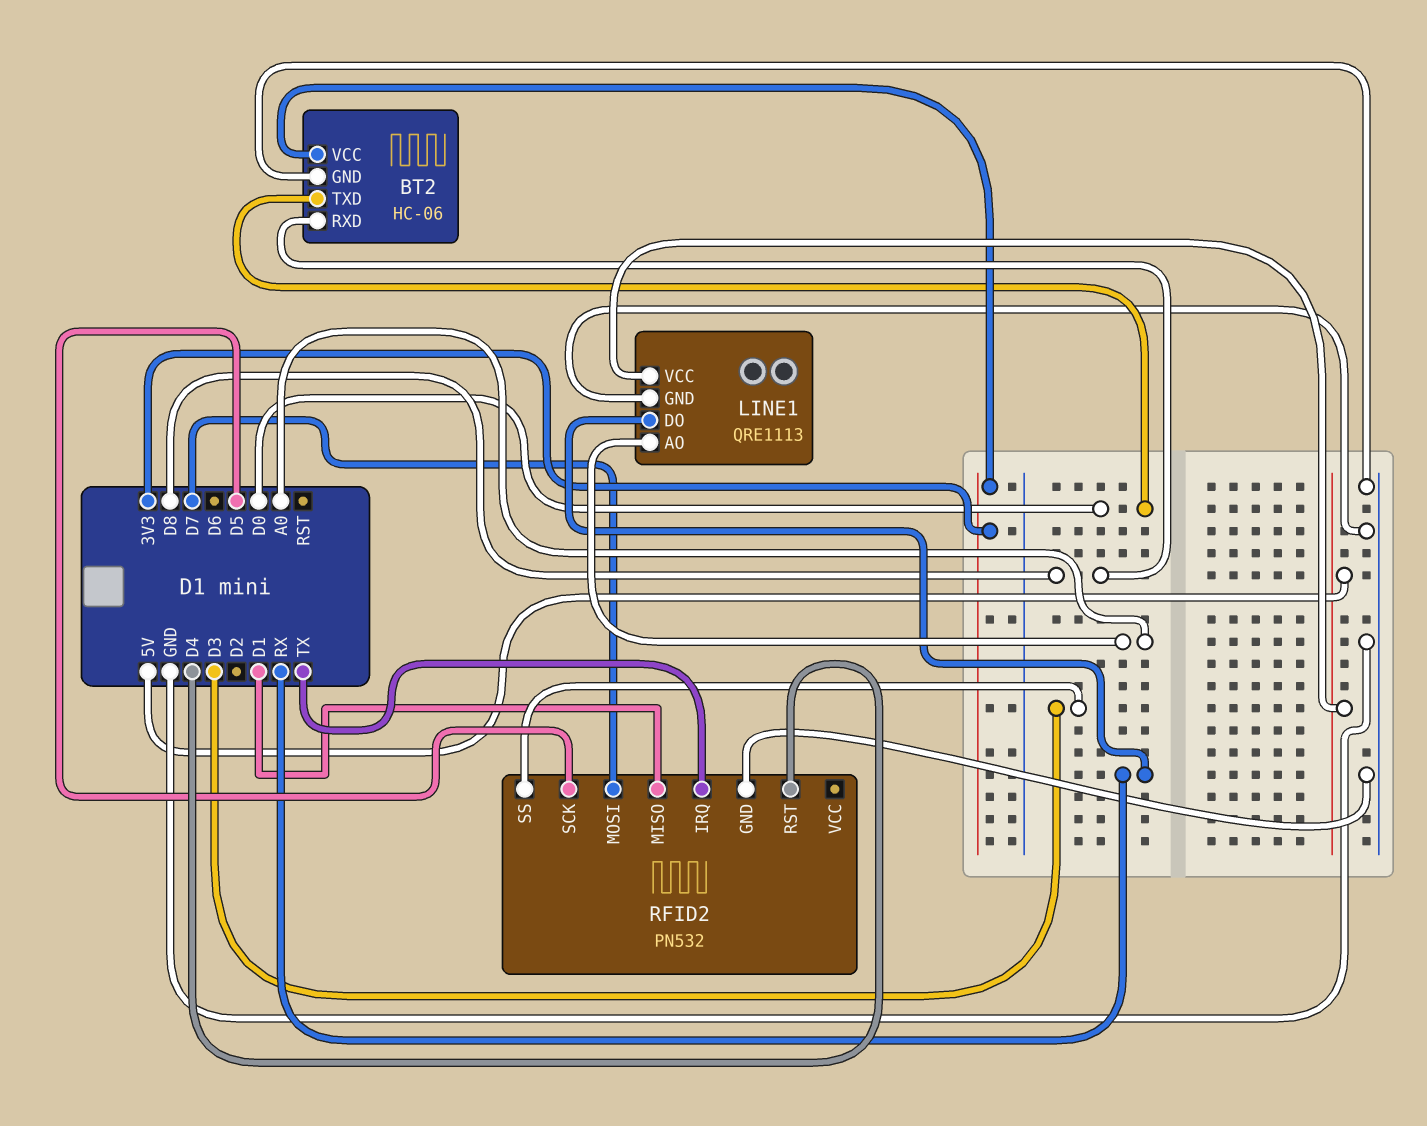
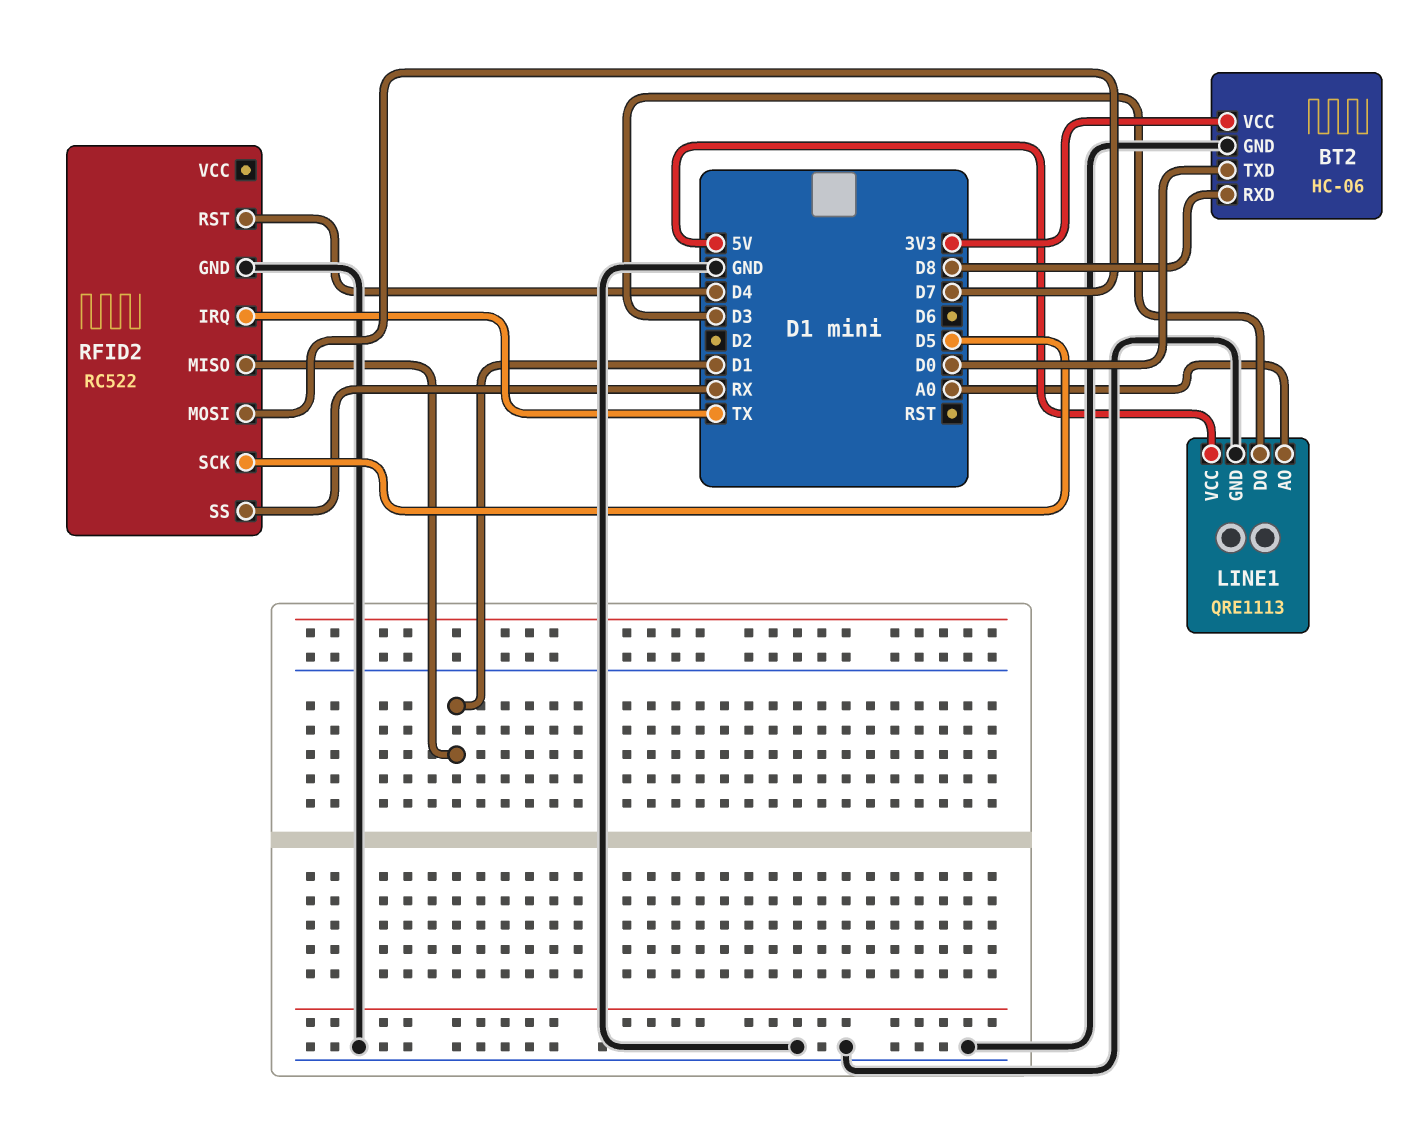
LINE1 pin DO: RX -> D3
RFID2: PN532 -> RC522
RFID2 pin SS: D3 -> RX

